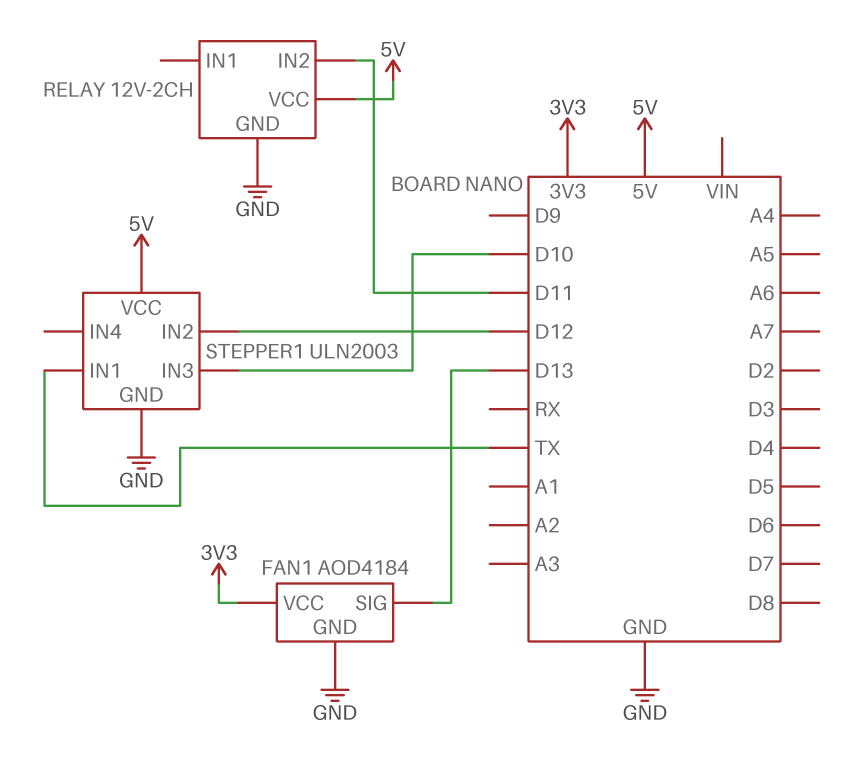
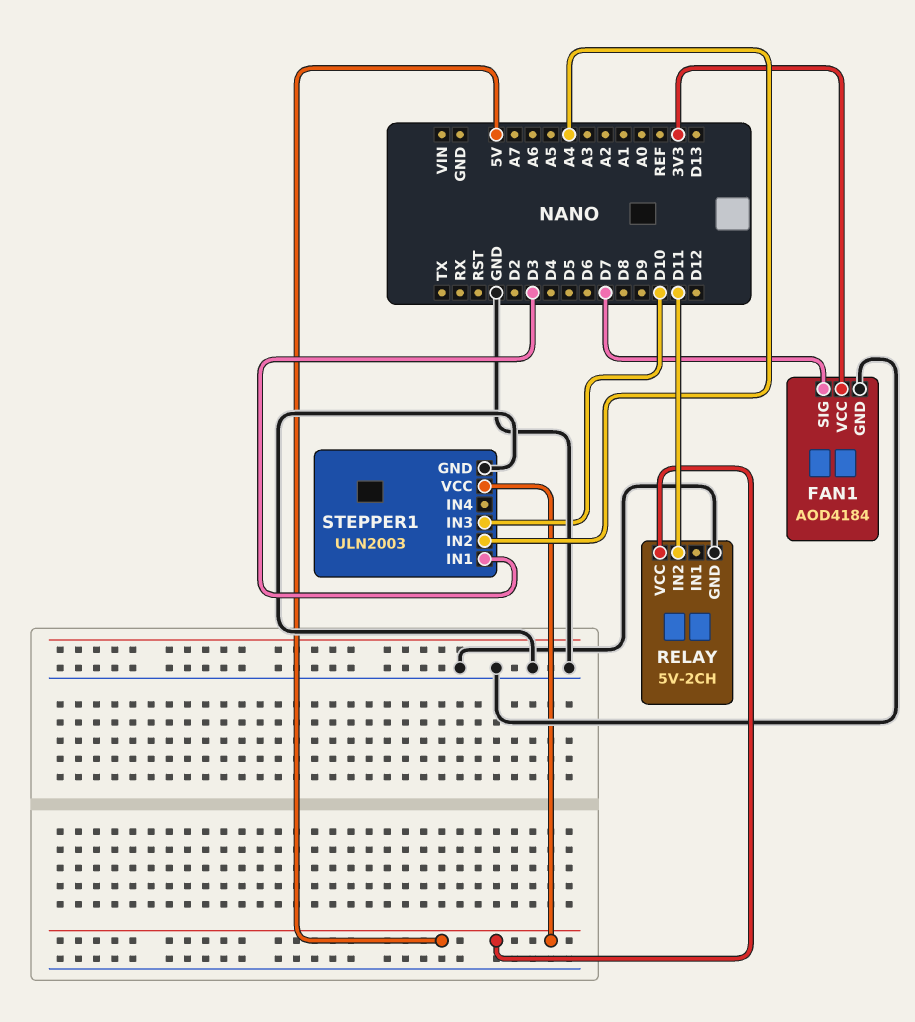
FAN1 pin SIG: D13 -> D7
RELAY: 12V-2CH -> 5V-2CH
STEPPER1 pin IN1: TX -> D3
STEPPER1 pin IN2: D12 -> A4

